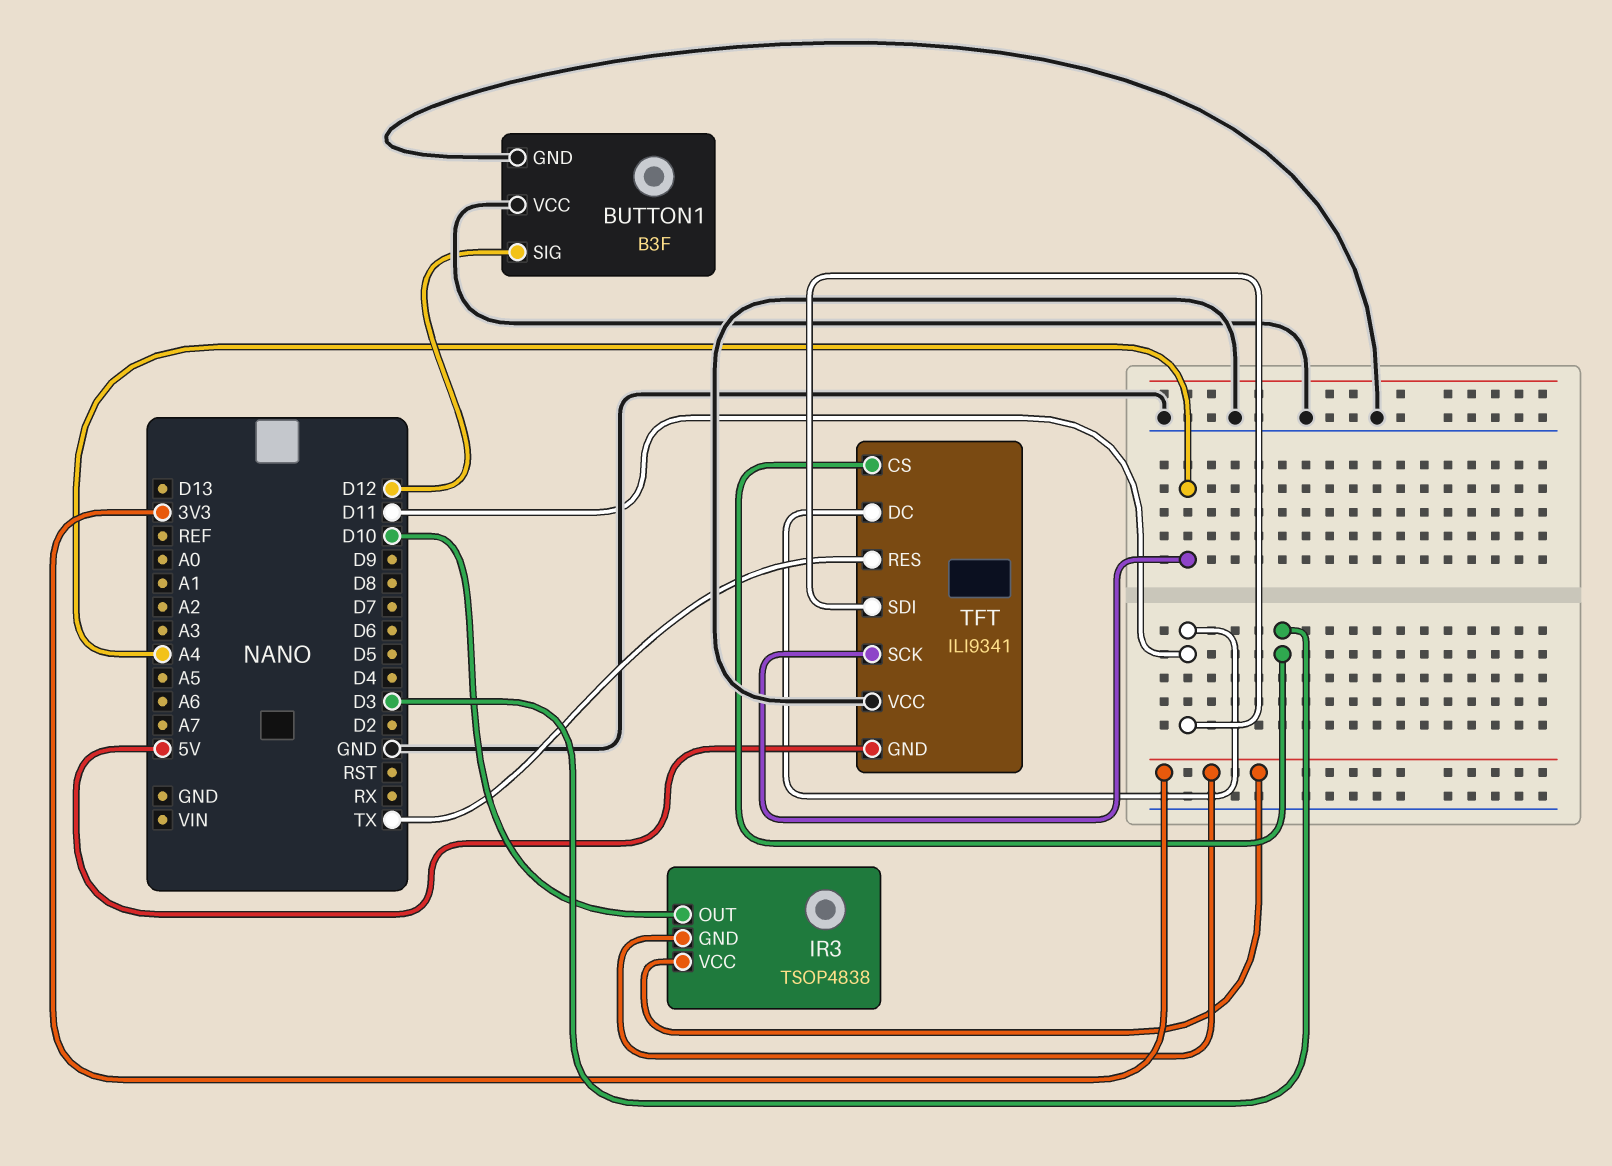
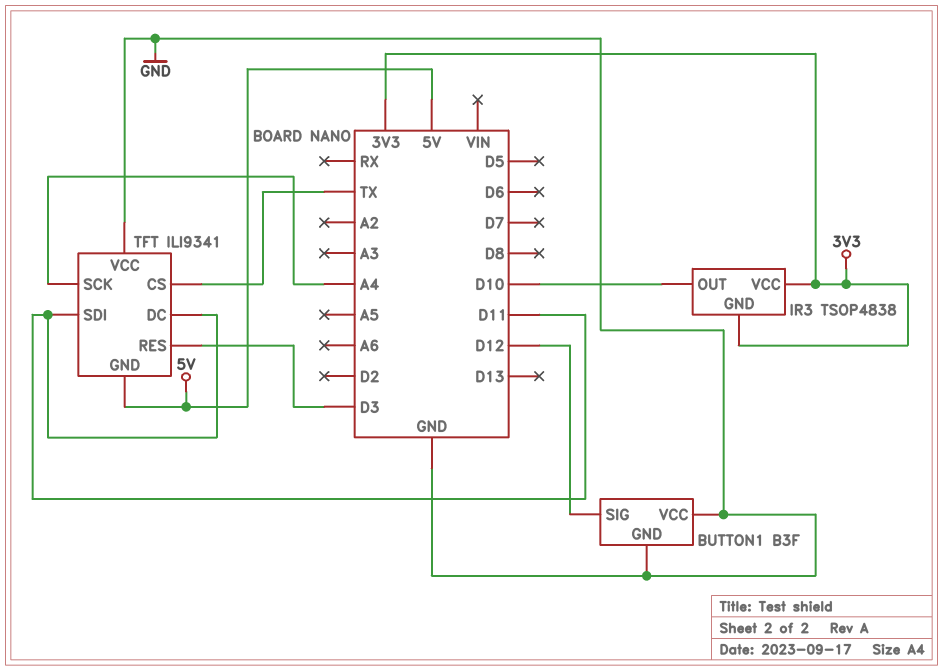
TFT pin CS: D3 -> TX
TFT pin RES: TX -> D3

